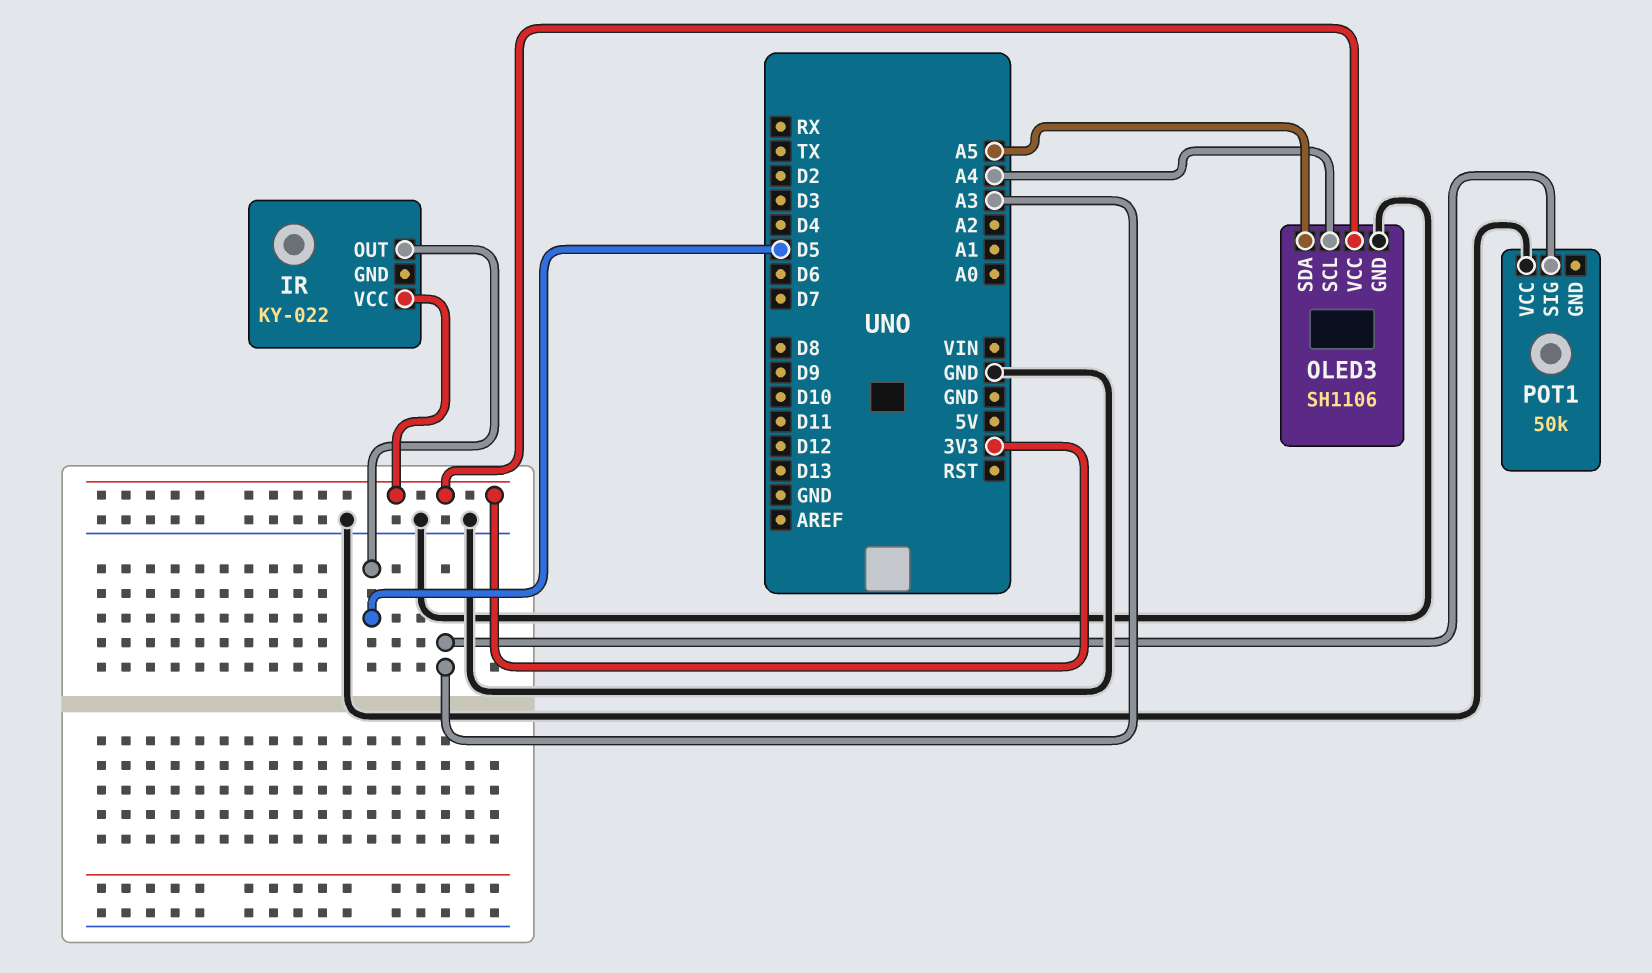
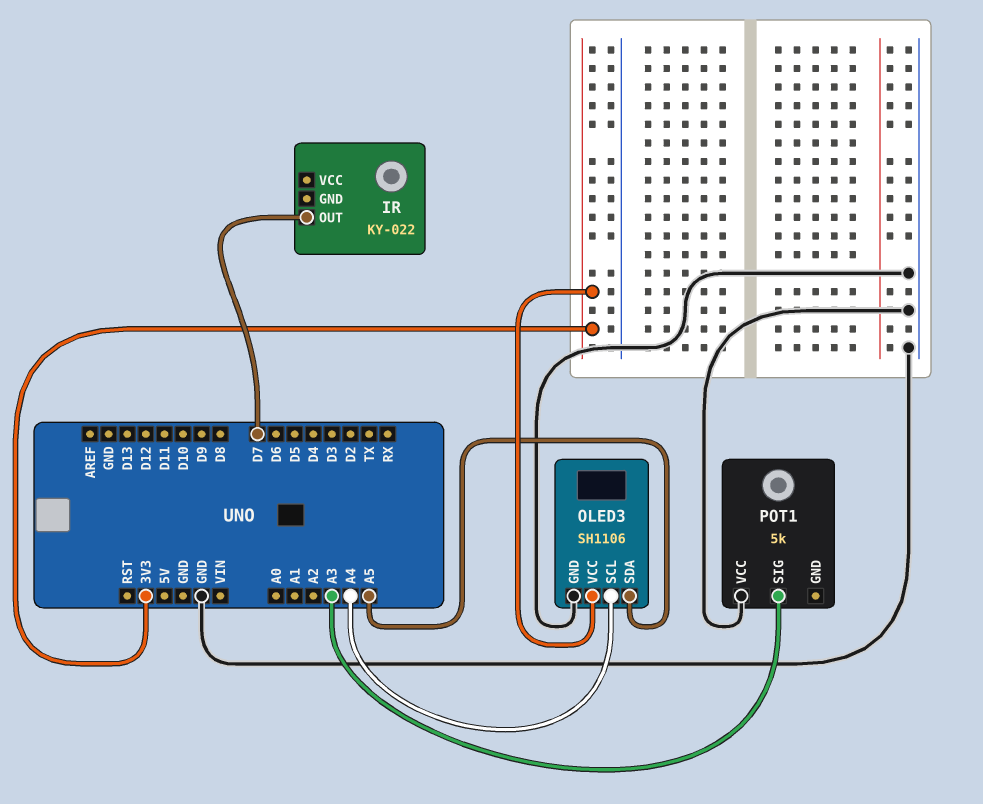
IR pin OUT: D5 -> D7
IR pin VCC: 3V3 -> none
POT1: 50k -> 5k

